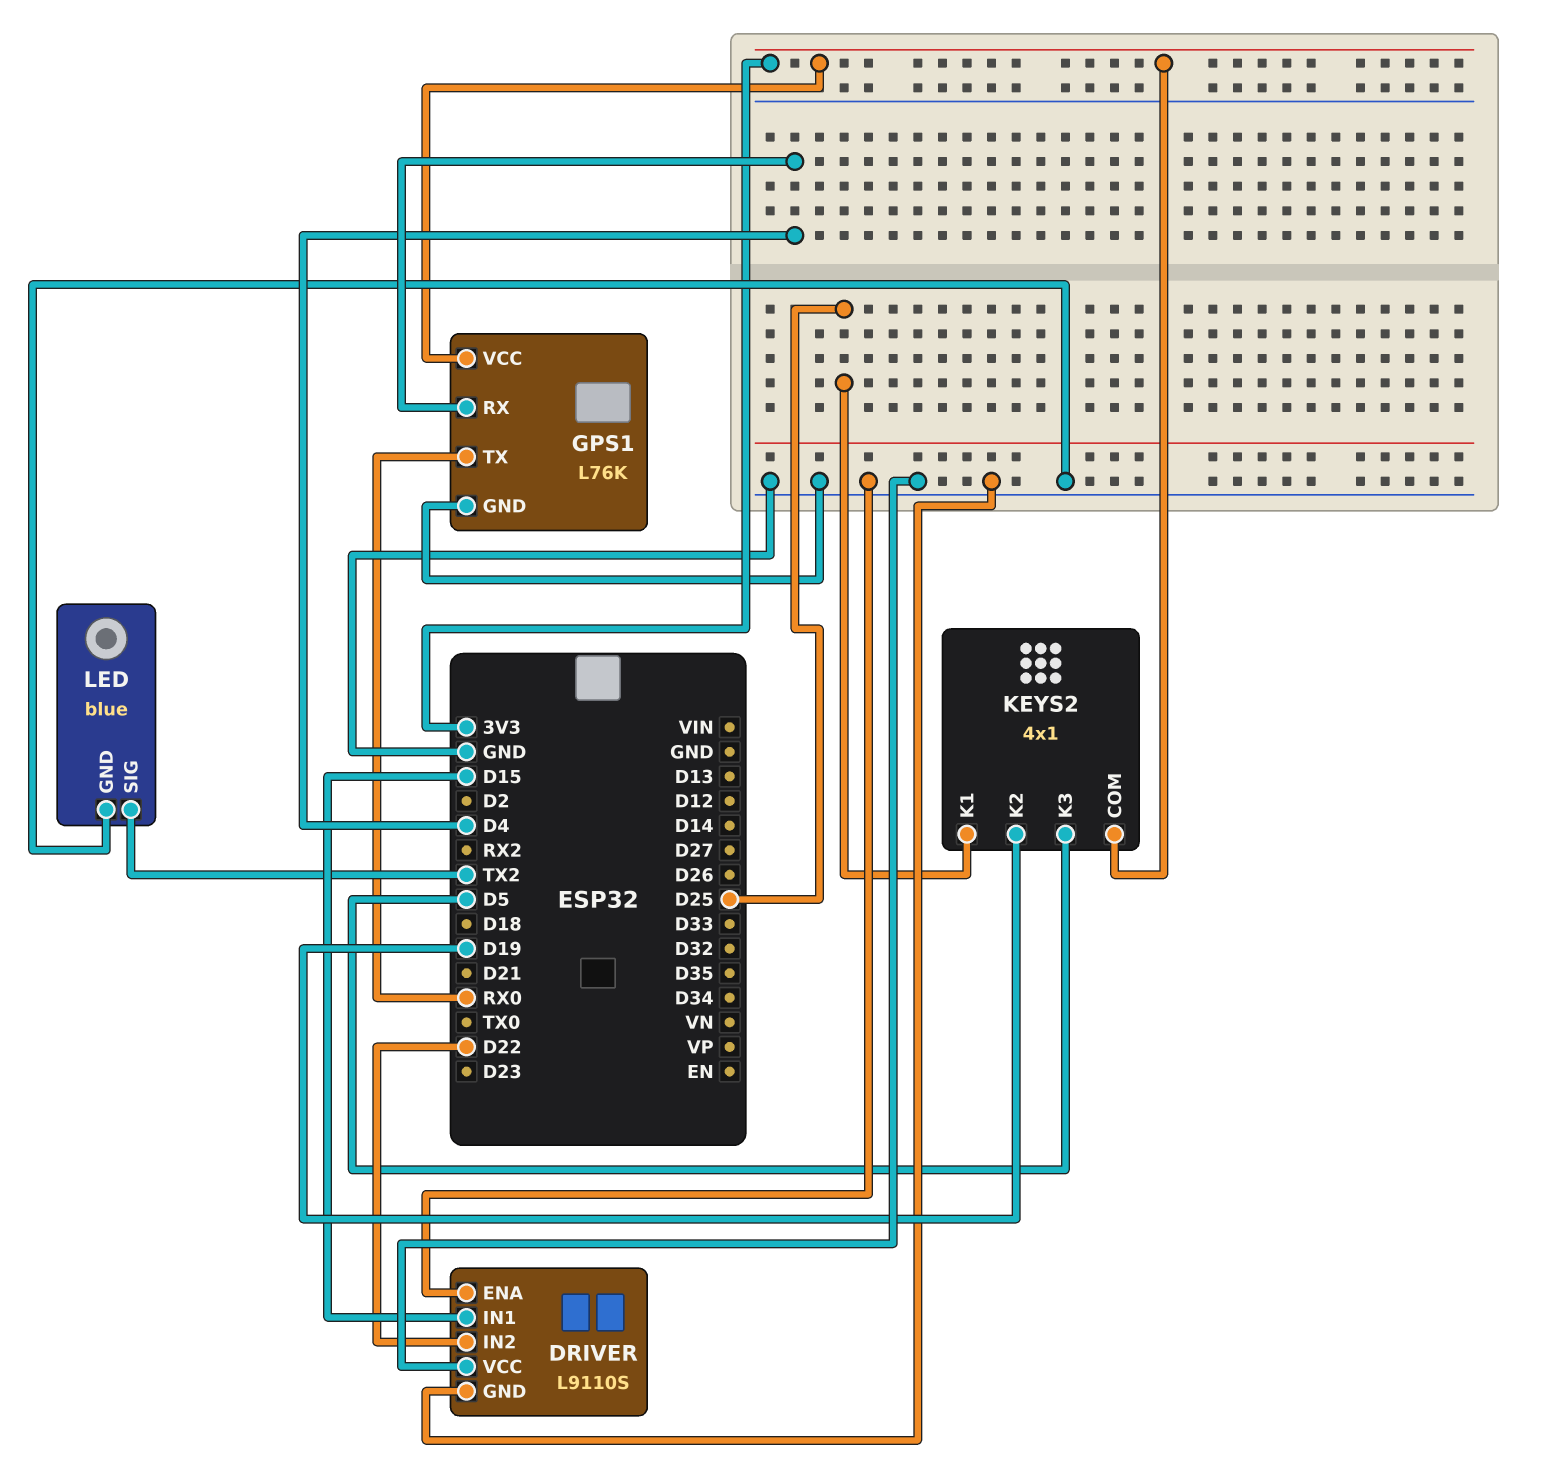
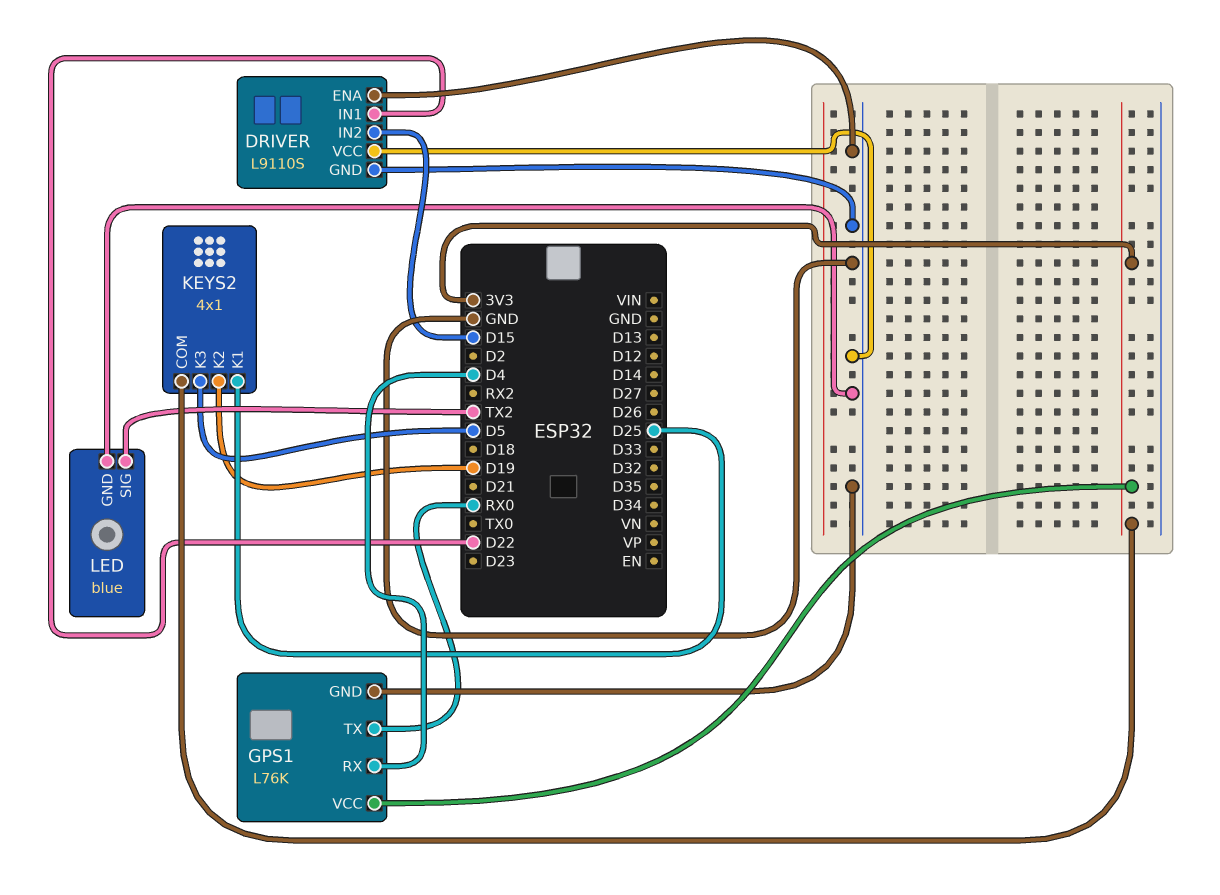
DRIVER pin IN1: D15 -> D22
DRIVER pin IN2: D22 -> D15

